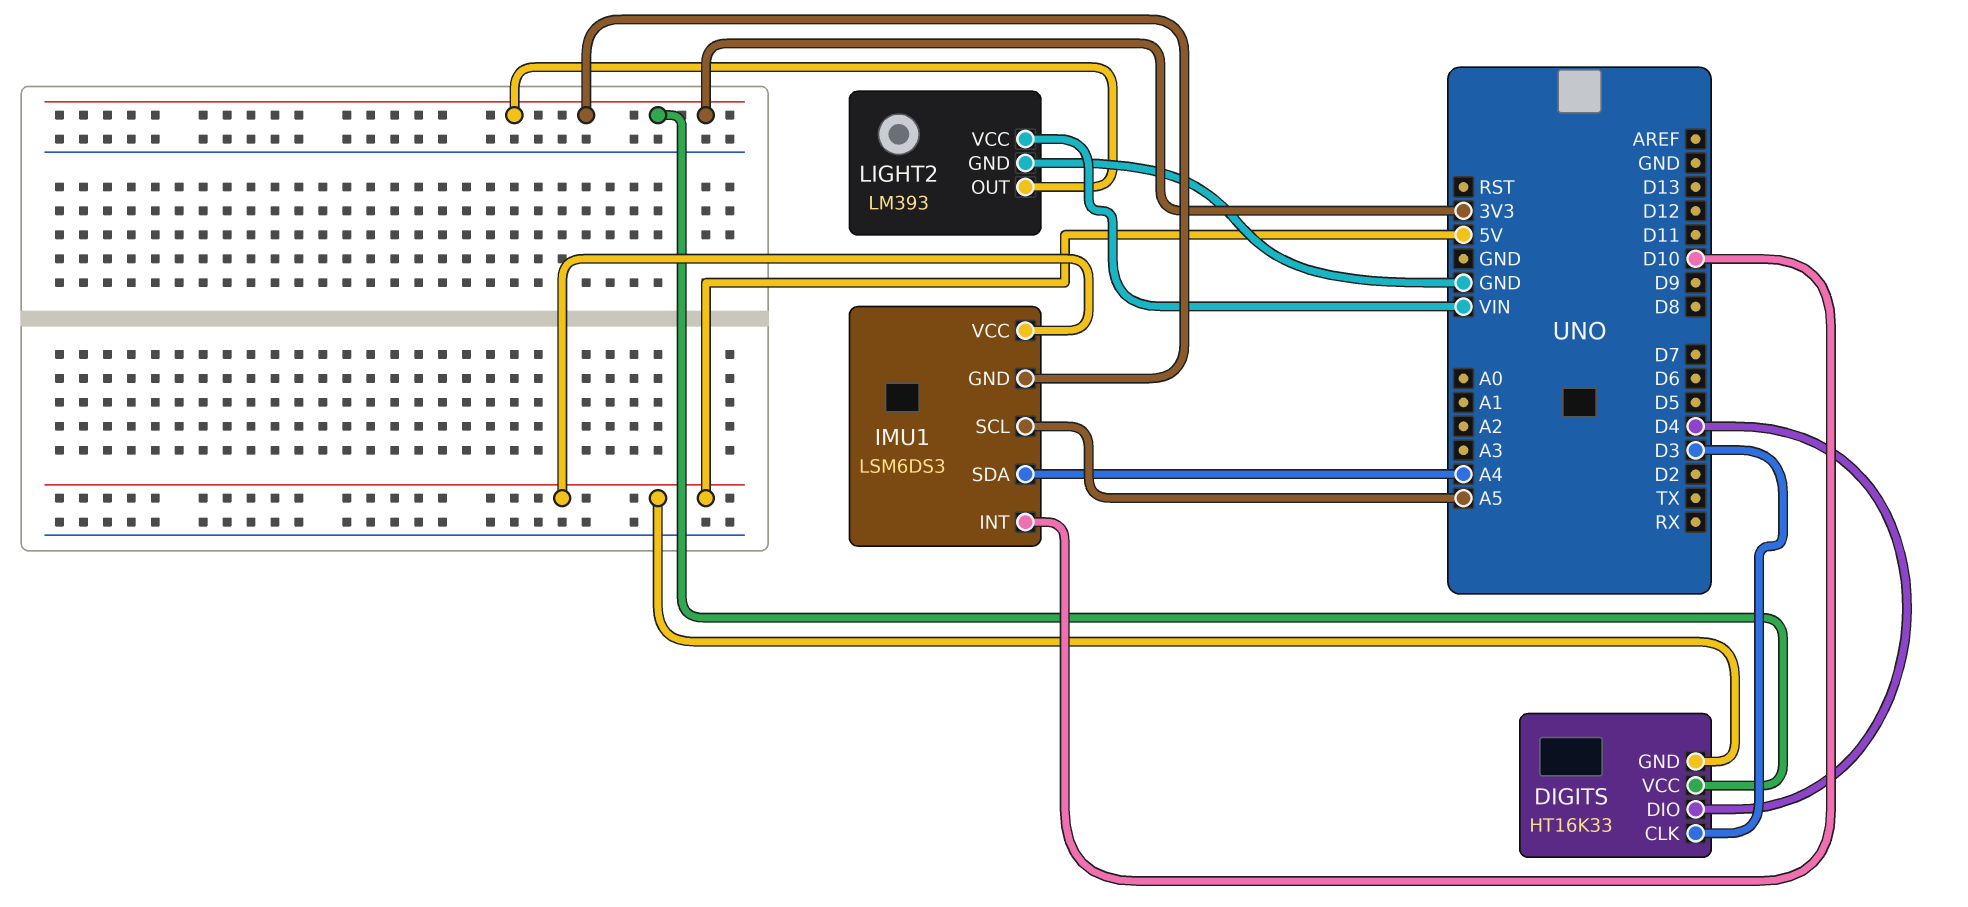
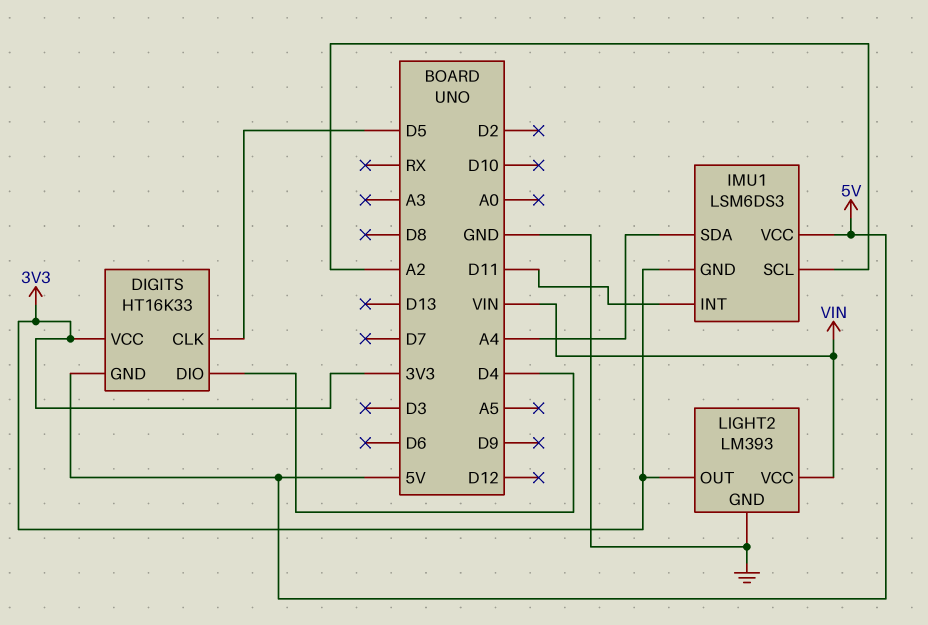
DIGITS pin CLK: D3 -> D5
IMU1 pin INT: D10 -> D11
IMU1 pin SCL: A5 -> A2

